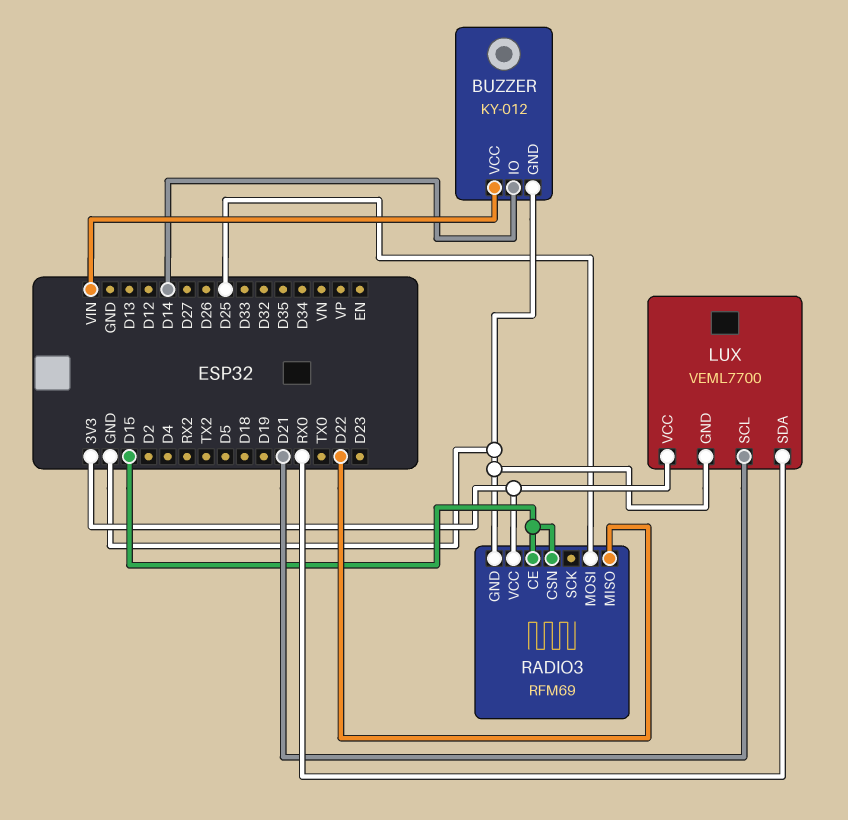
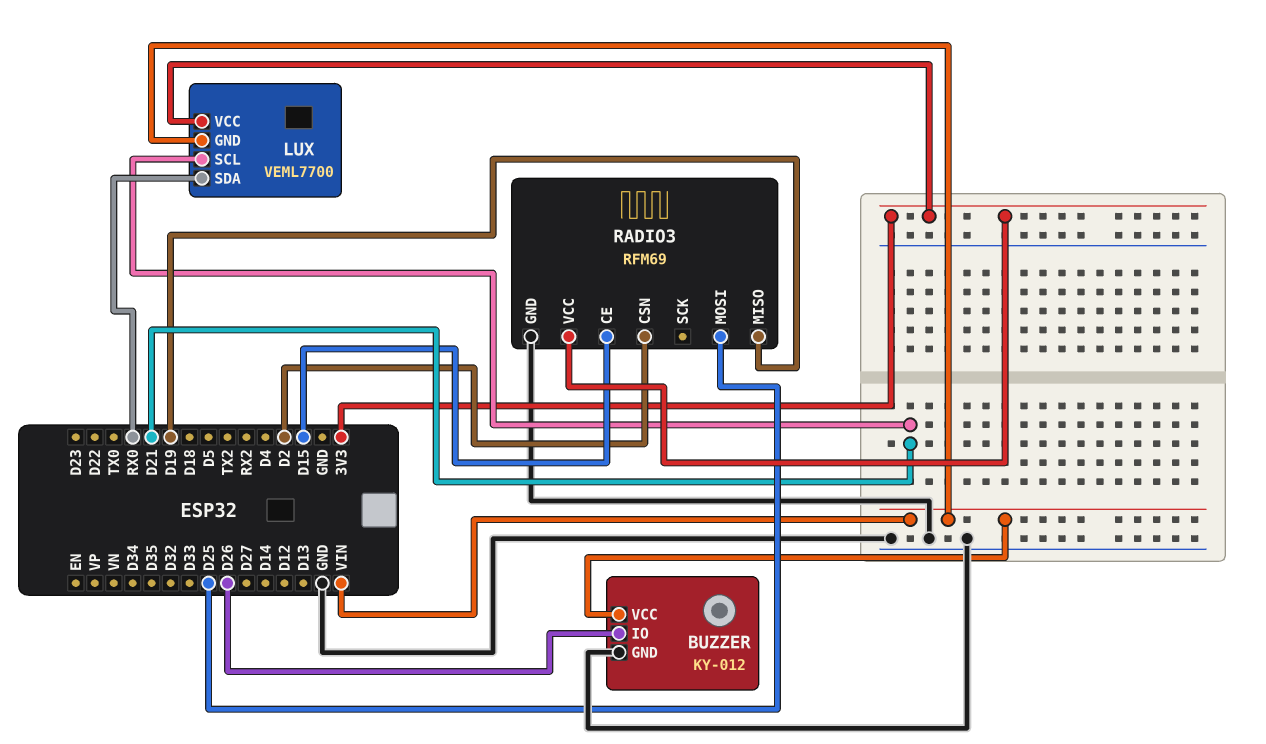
BUZZER pin IO: D14 -> D26
LUX pin GND: GND -> VIN
RADIO3 pin CSN: D15 -> D2
RADIO3 pin MISO: D22 -> D19

